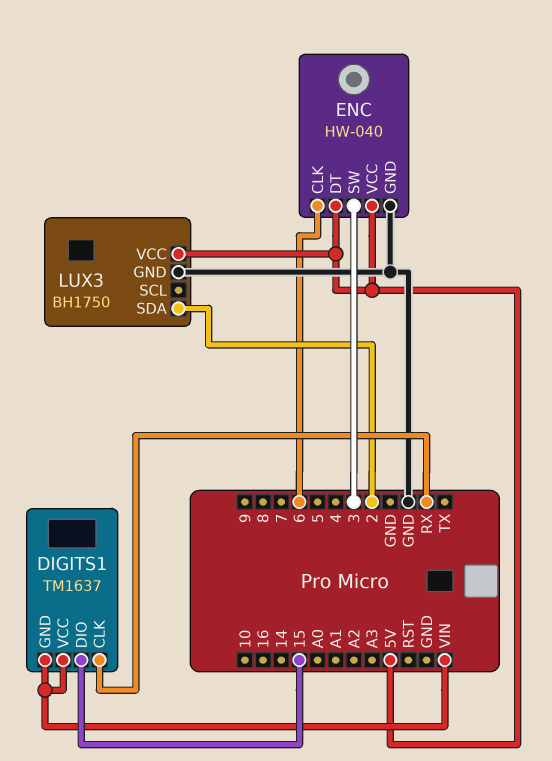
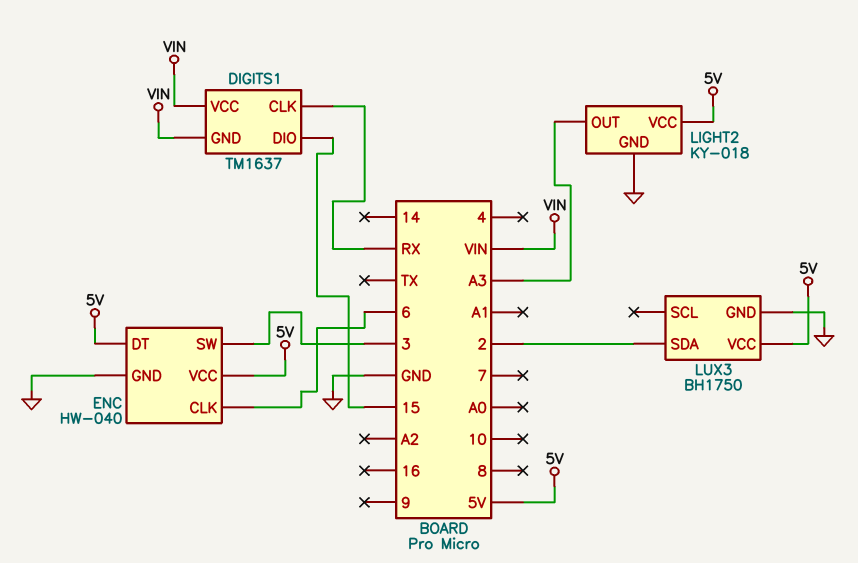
LIGHT2: none -> KY-018
LIGHT2 pin GND: none -> GND
LIGHT2 pin OUT: none -> A3
LIGHT2 pin VCC: none -> 5V

